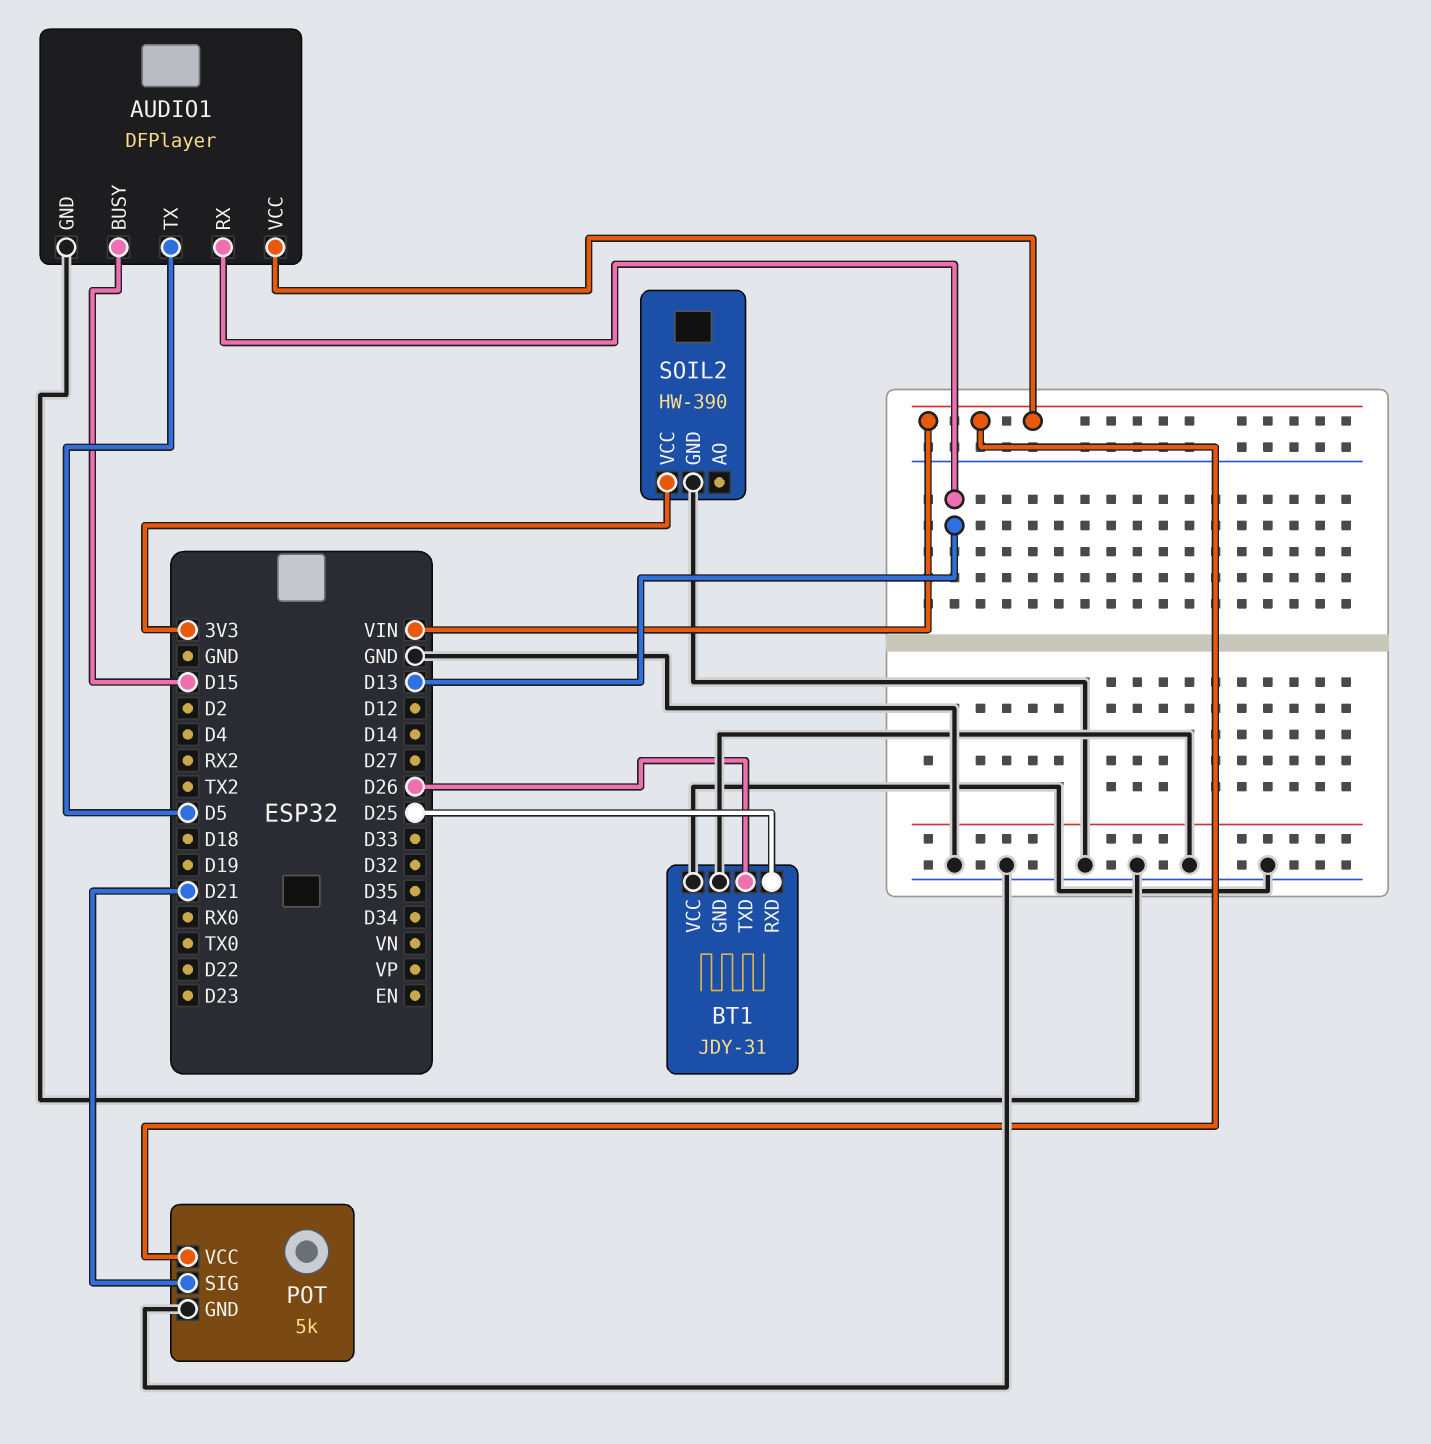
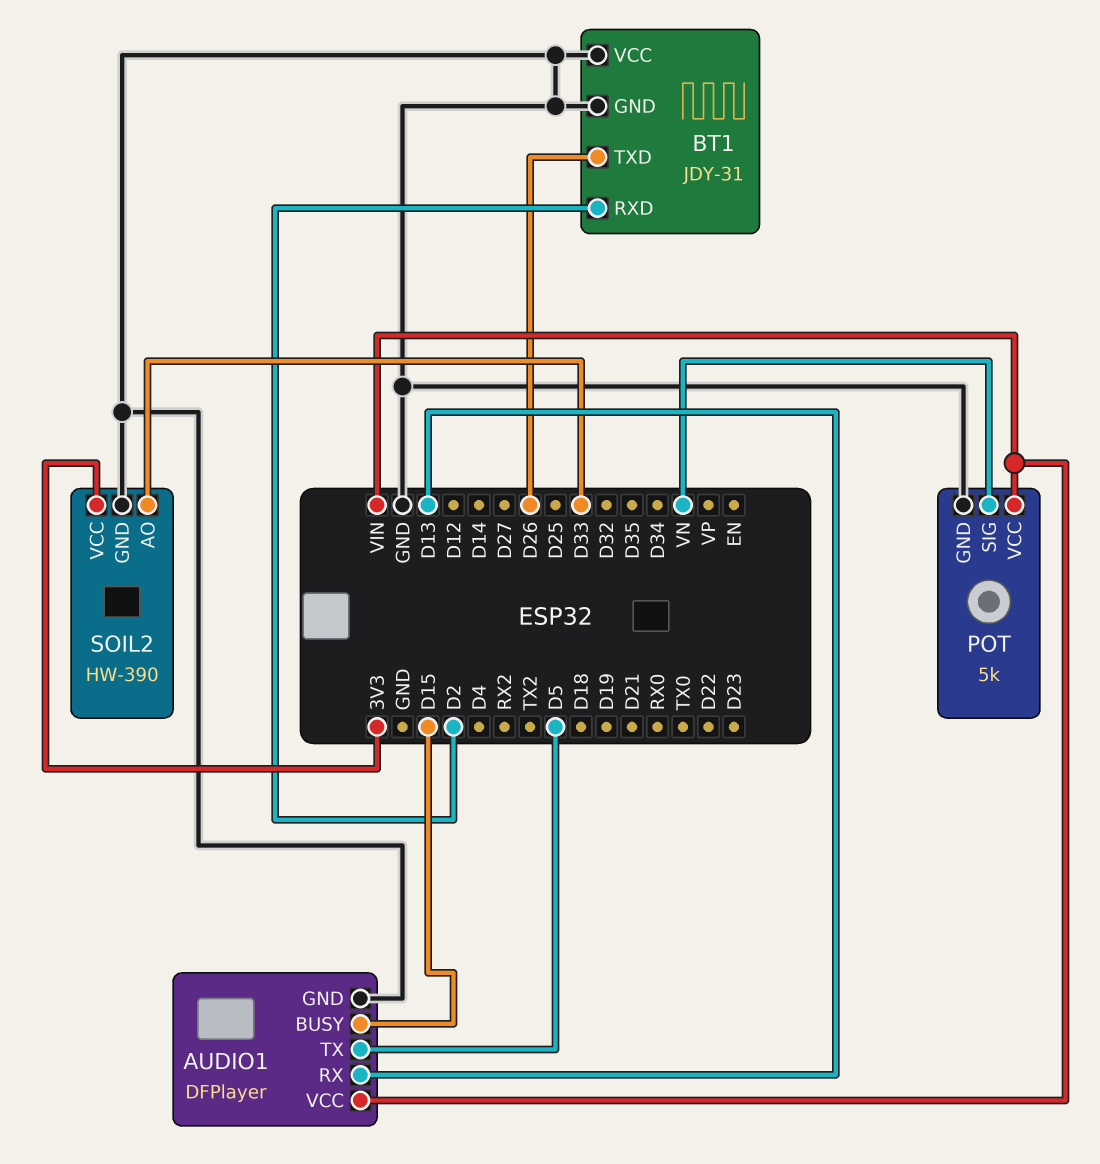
BT1 pin RXD: D25 -> D2
POT pin SIG: D21 -> VN
SOIL2 pin AO: none -> D33

